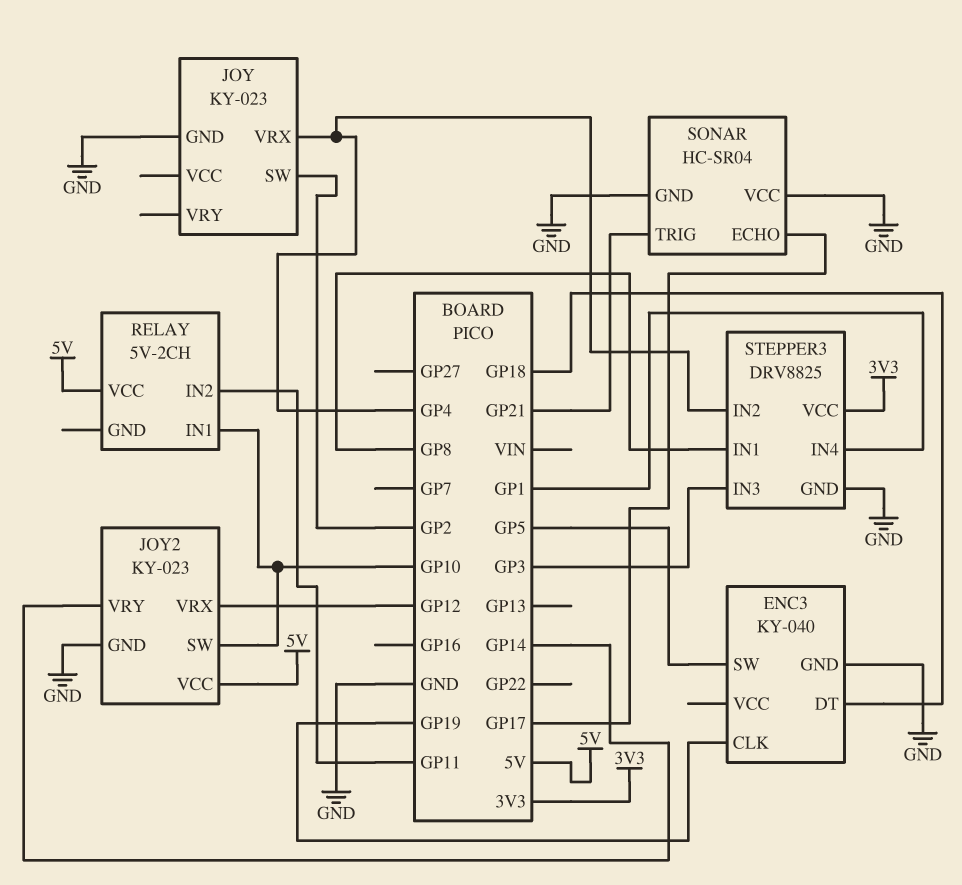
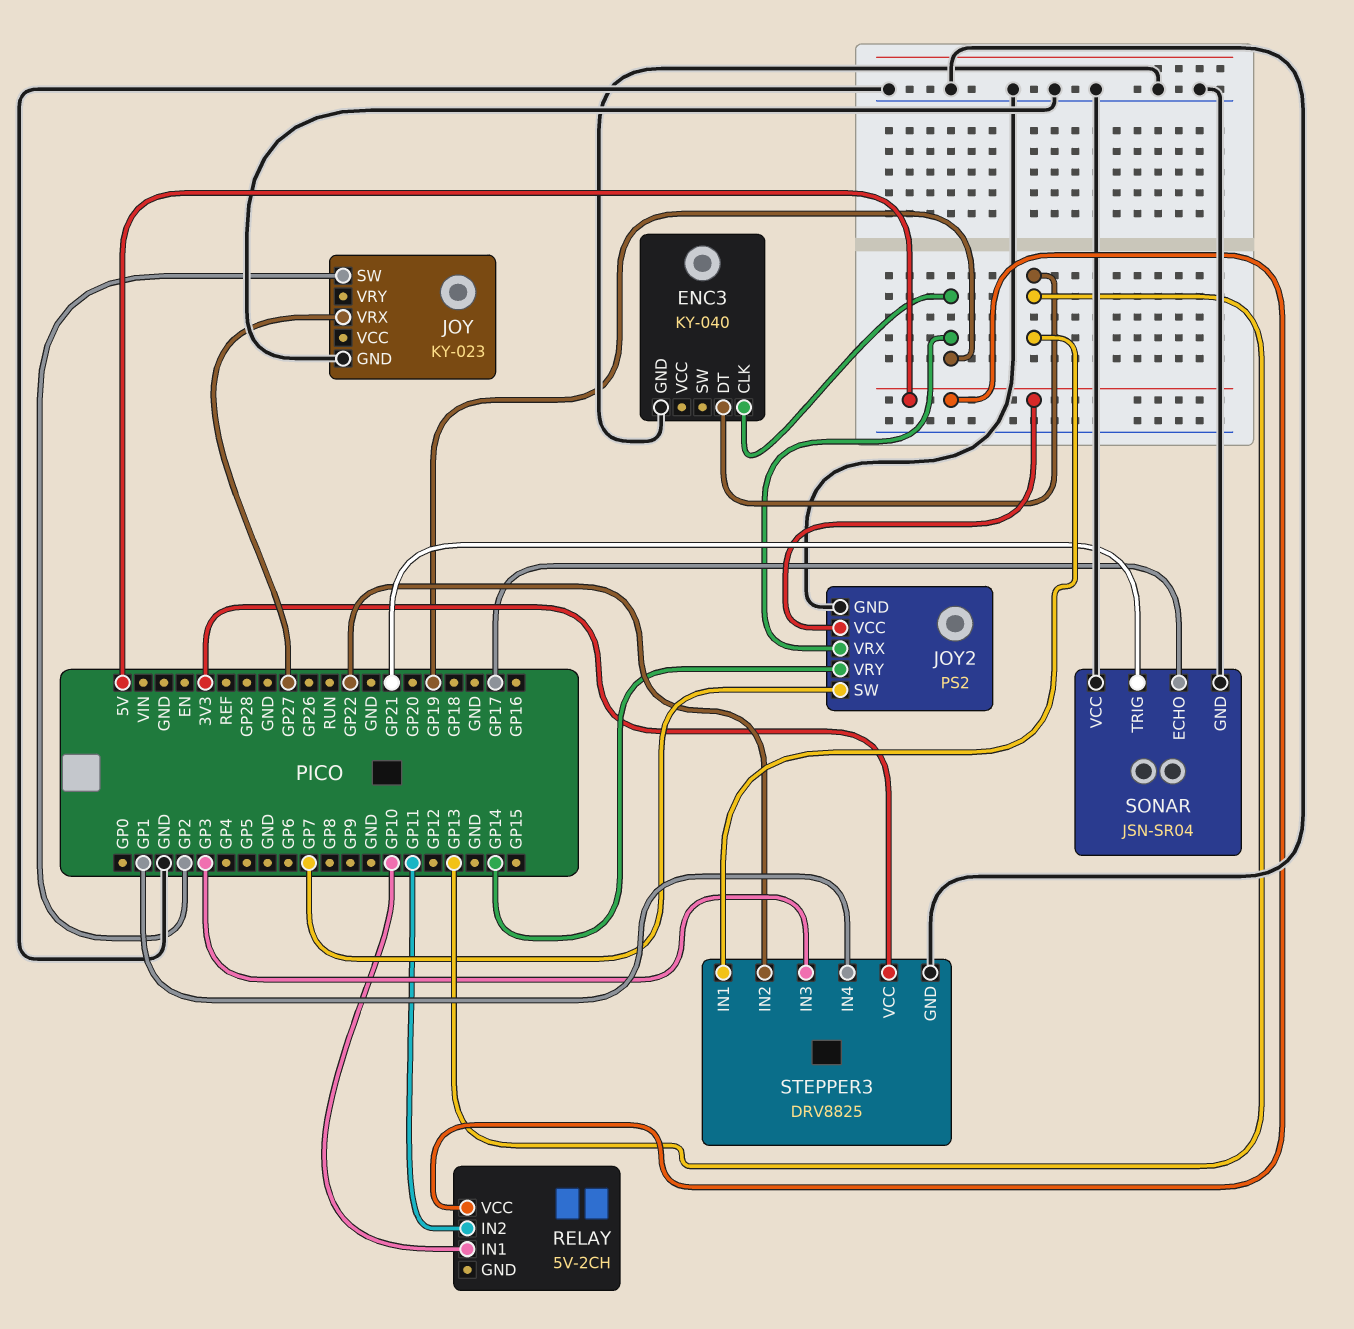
ENC3 pin DT: GP18 -> GP13
ENC3 pin SW: GP5 -> none
JOY pin VRX: GP4 -> GP27
JOY2: KY-023 -> PS2
JOY2 pin SW: GP10 -> GP7
JOY2 pin VRX: GP12 -> GP19
SONAR: HC-SR04 -> JSN-SR04
STEPPER3 pin IN1: GP8 -> GP13
STEPPER3 pin IN2: GP4 -> GP22

